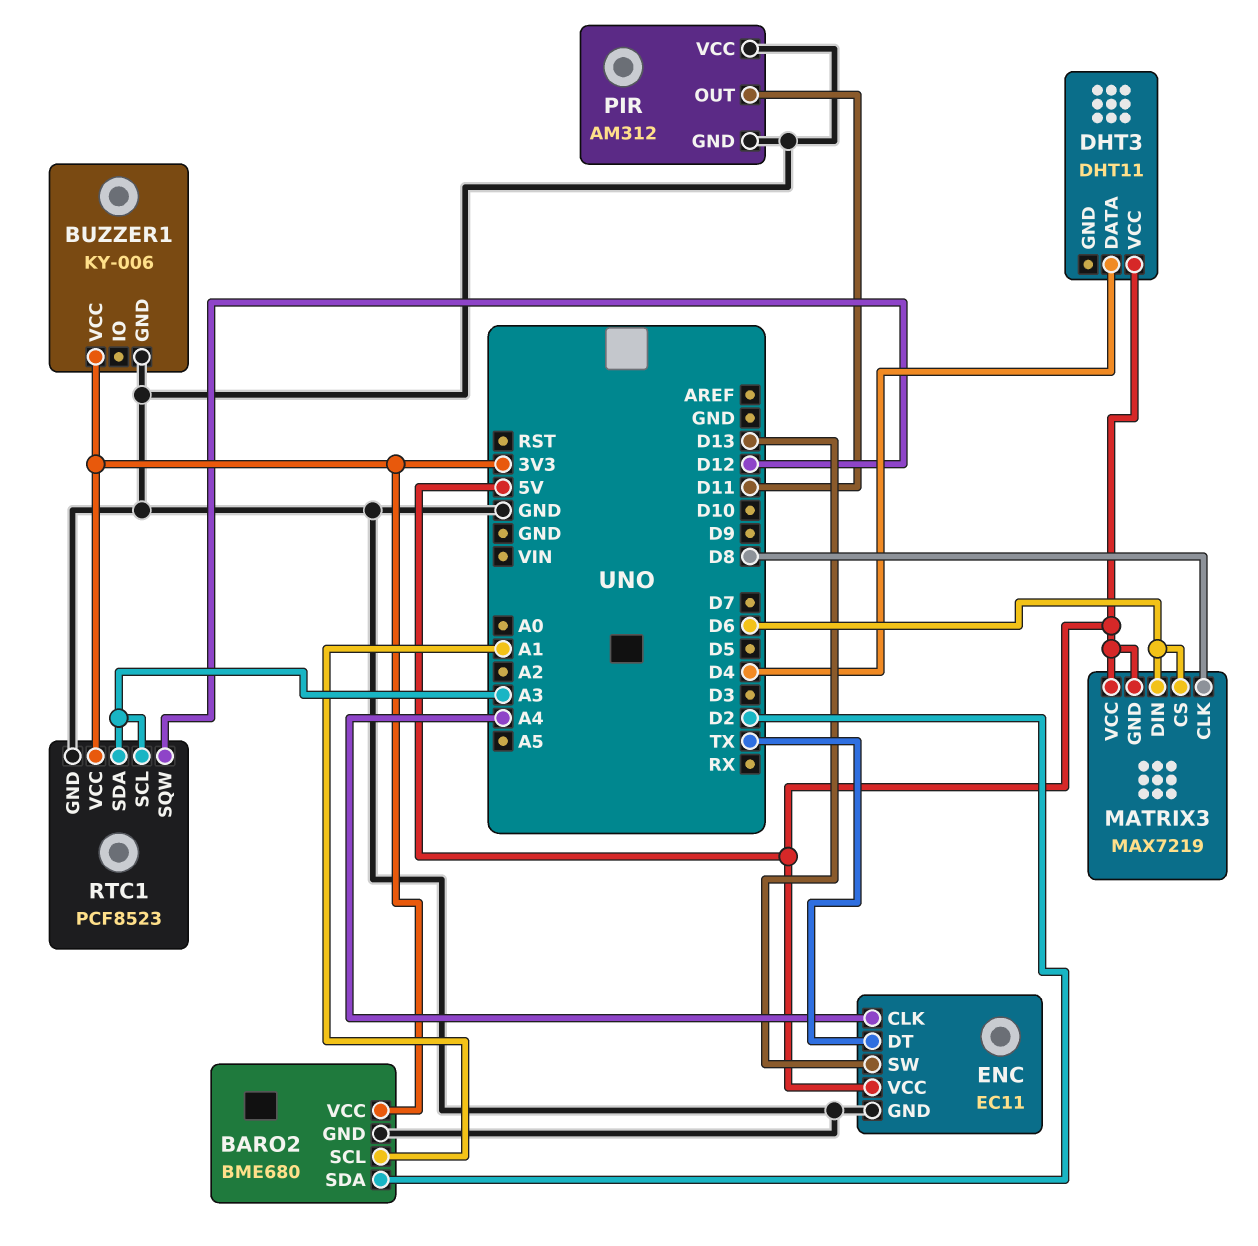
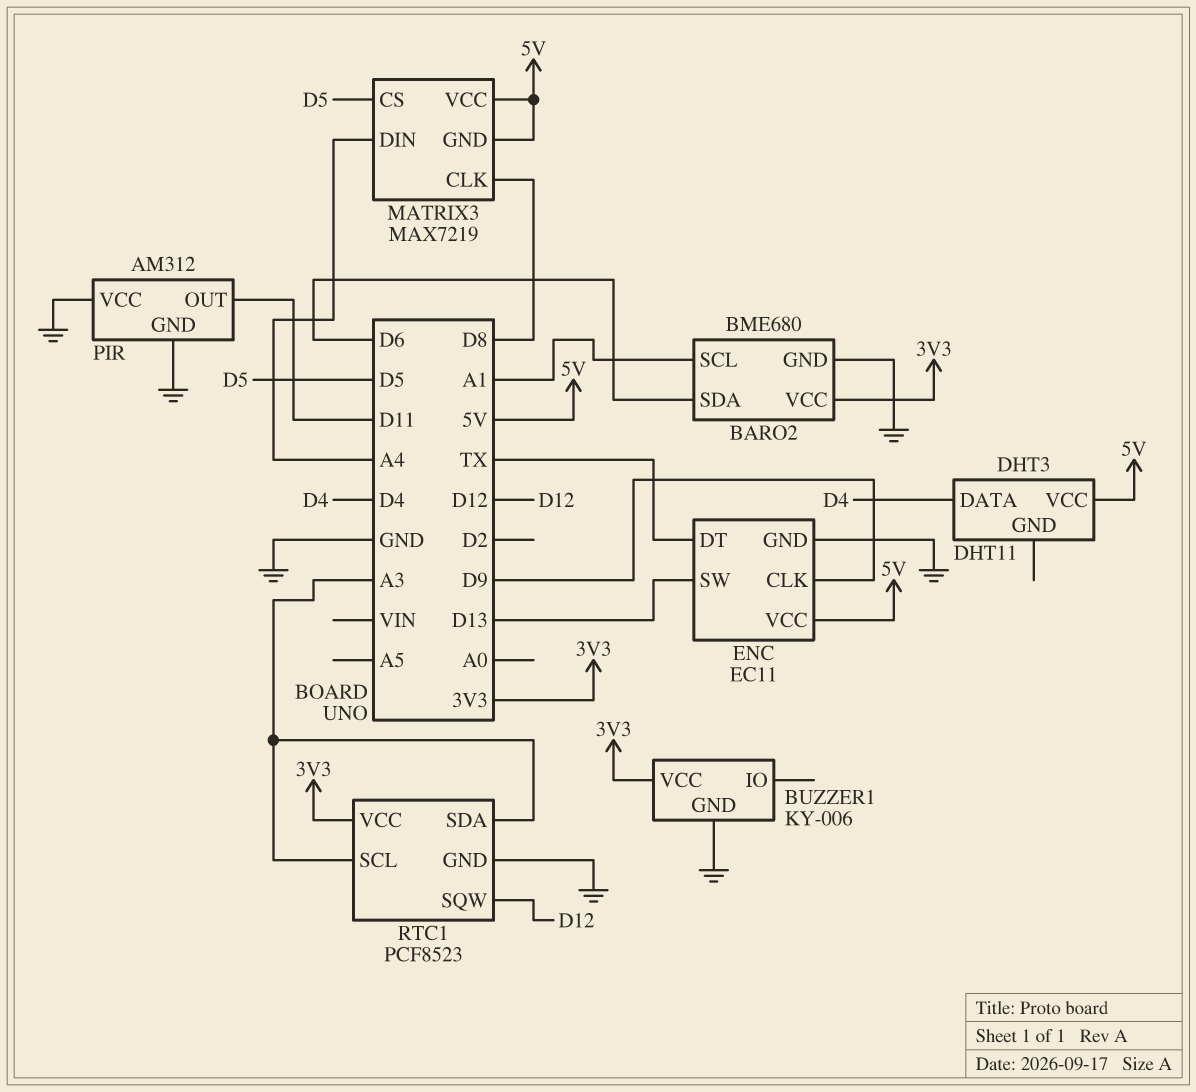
BARO2 pin SDA: D2 -> D6
ENC pin CLK: A4 -> D9
MATRIX3 pin CS: D6 -> D5
MATRIX3 pin DIN: D6 -> A4

